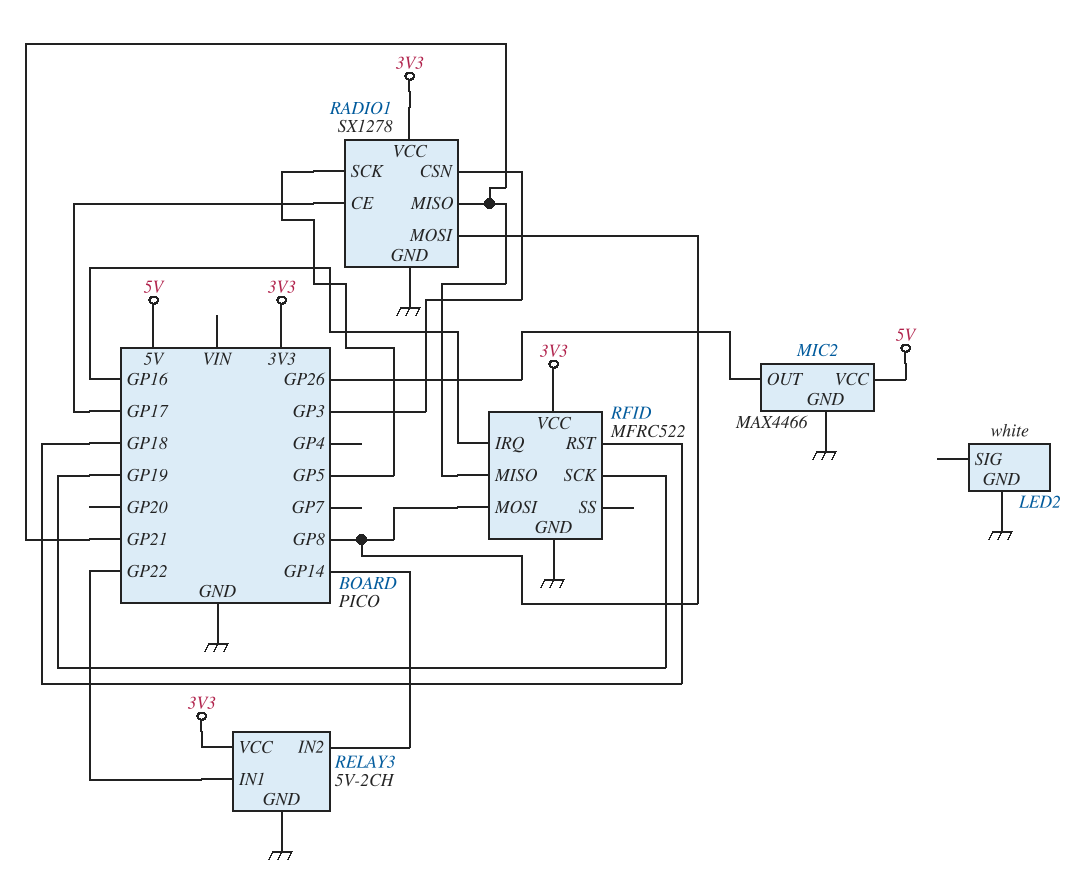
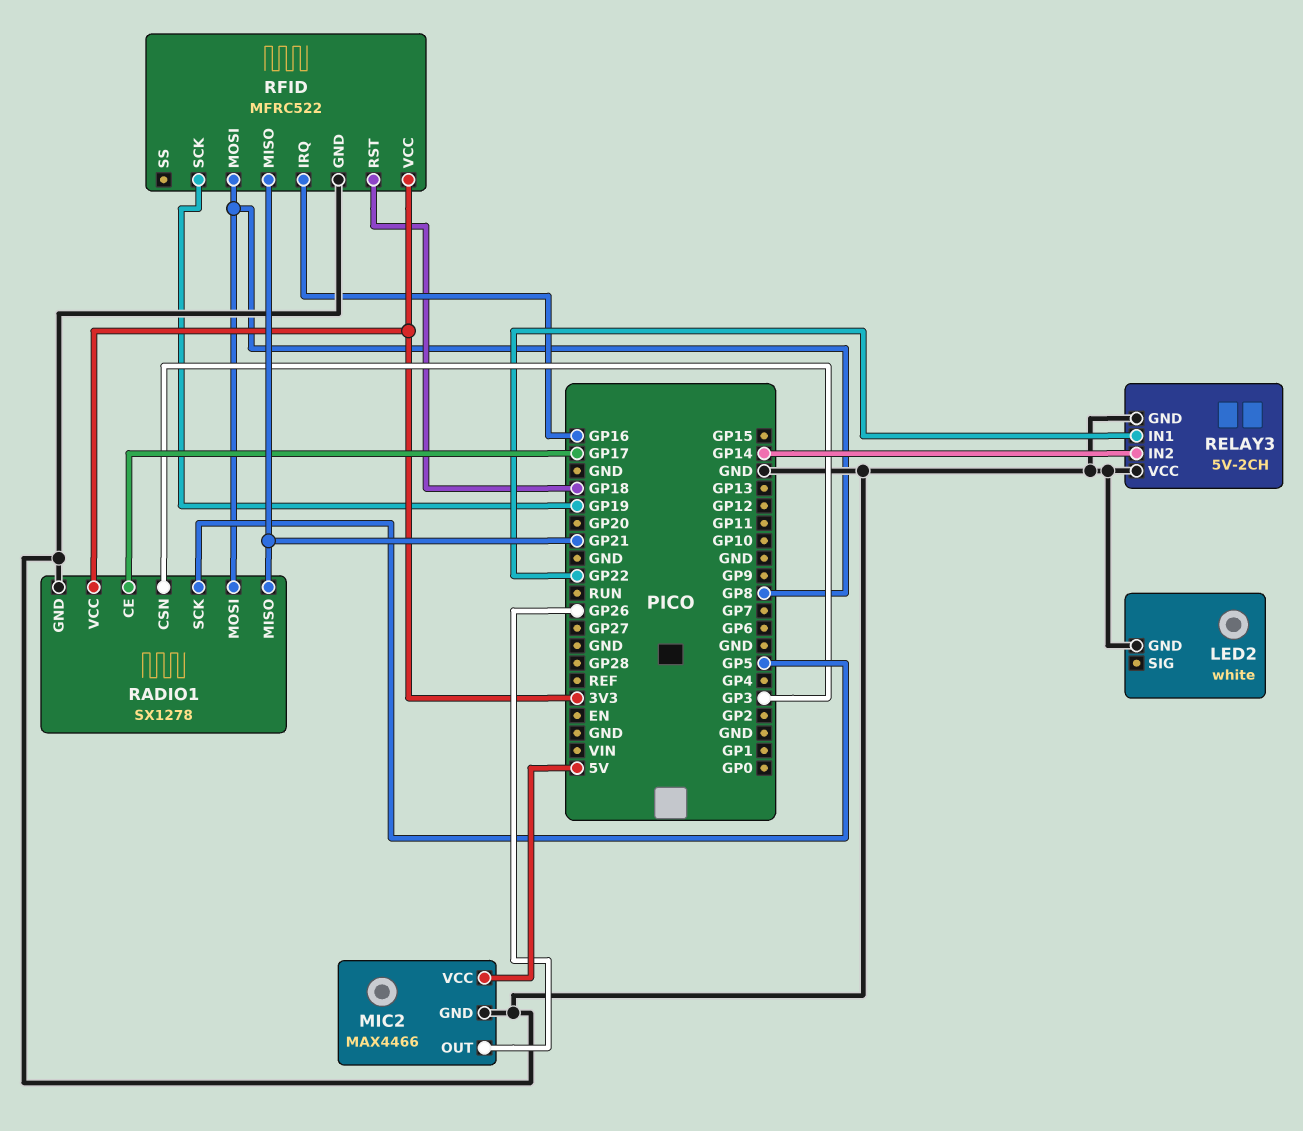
RELAY3 pin VCC: 3V3 -> GND

